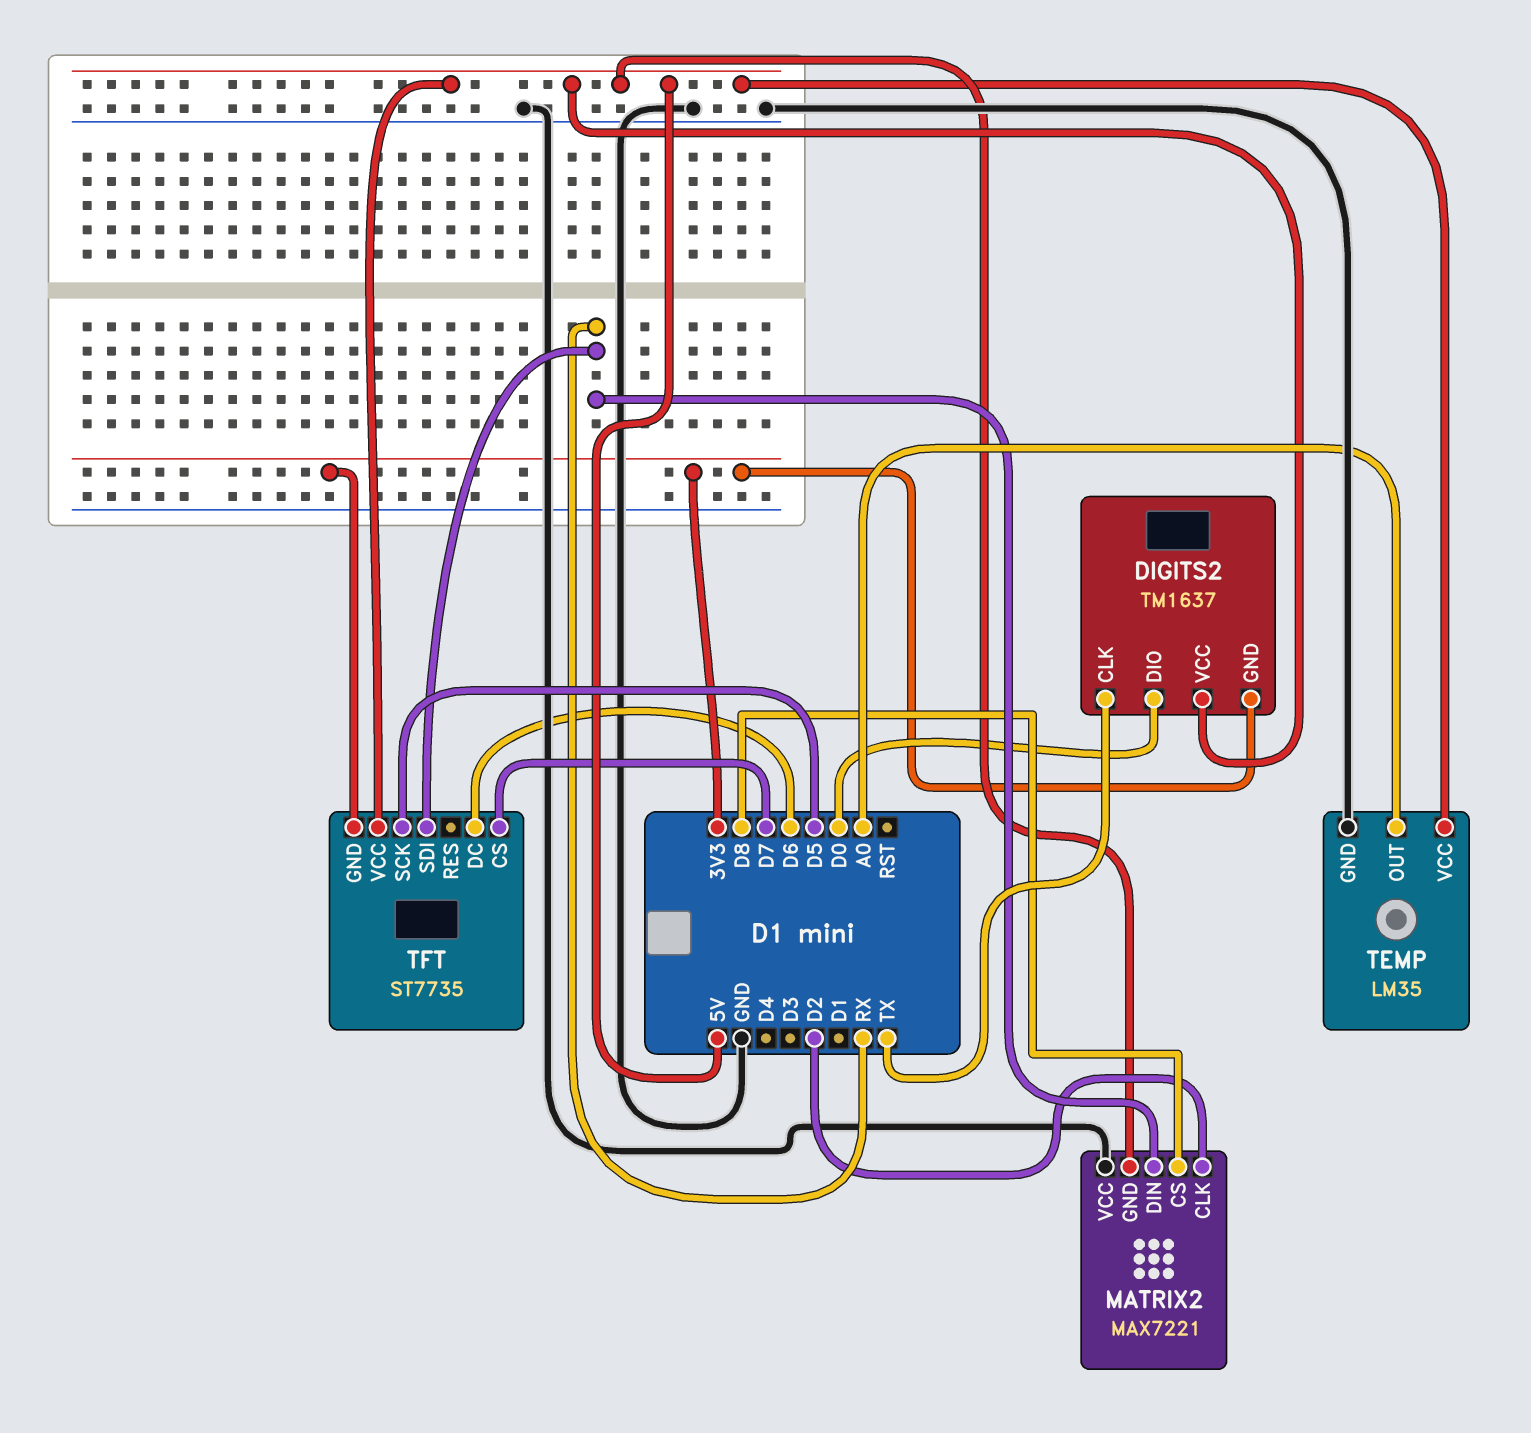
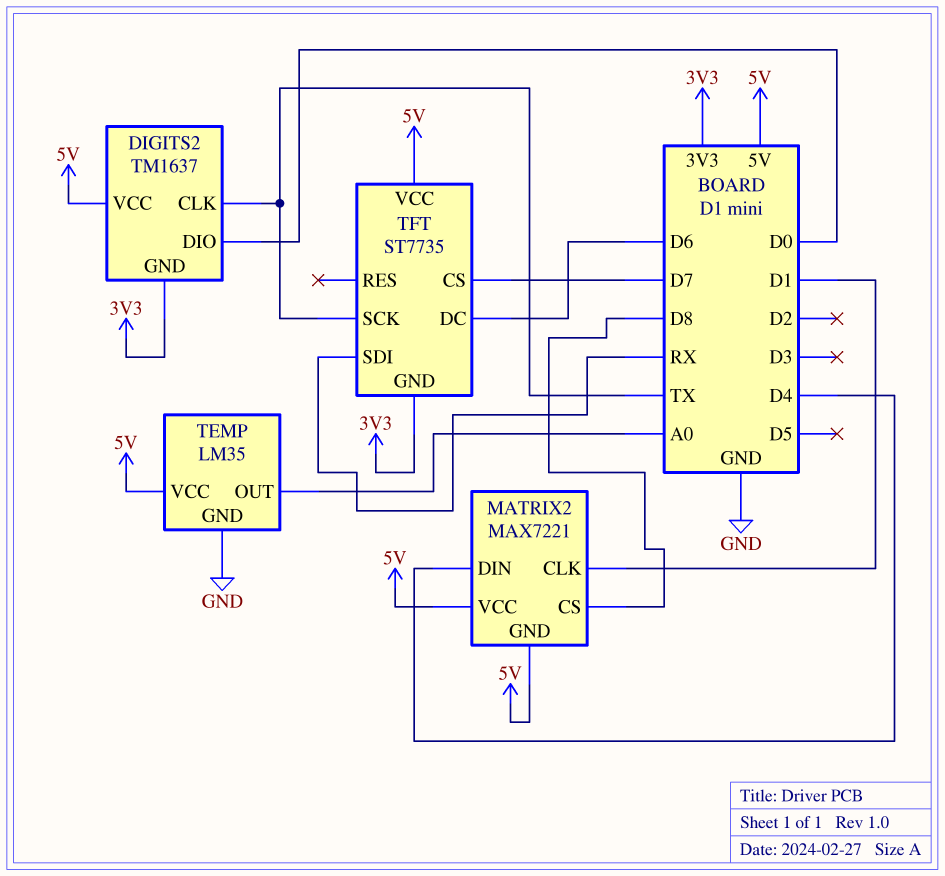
MATRIX2 pin CLK: D2 -> D1
MATRIX2 pin DIN: RX -> D4
MATRIX2 pin VCC: GND -> 5V
TFT pin SCK: D5 -> TX

